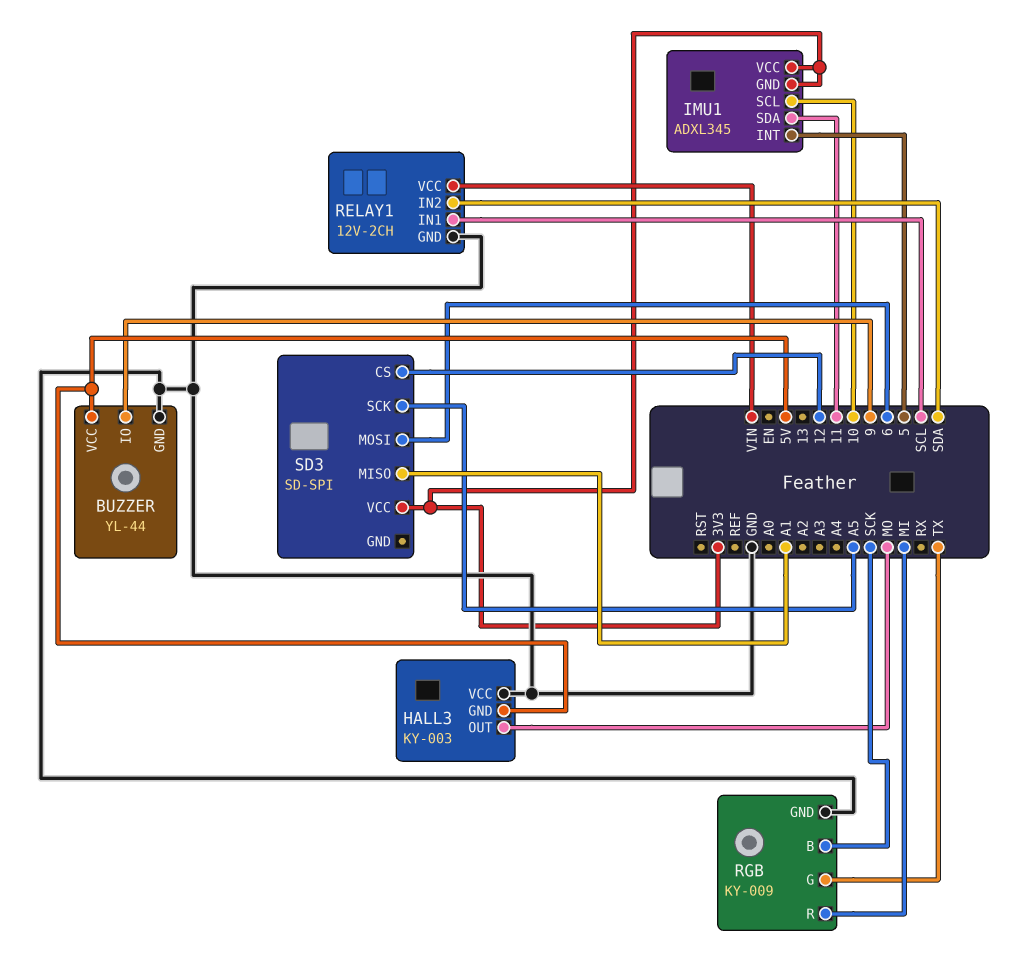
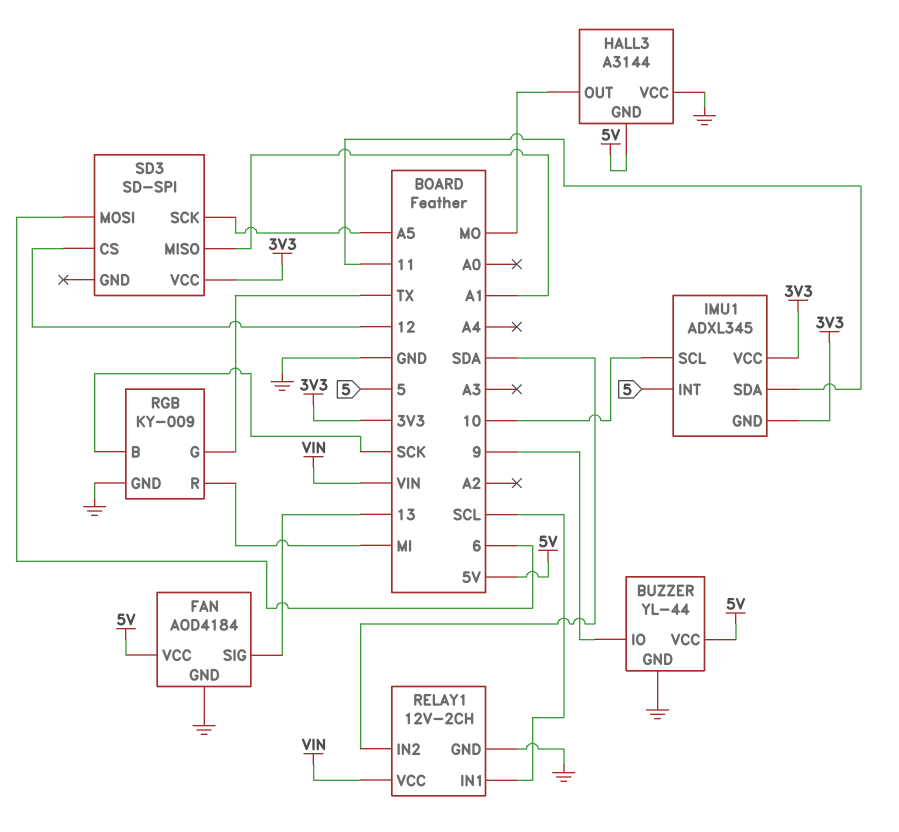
FAN: none -> AOD4184
FAN pin GND: none -> GND
FAN pin SIG: none -> 13
FAN pin VCC: none -> 5V
HALL3: KY-003 -> A3144

